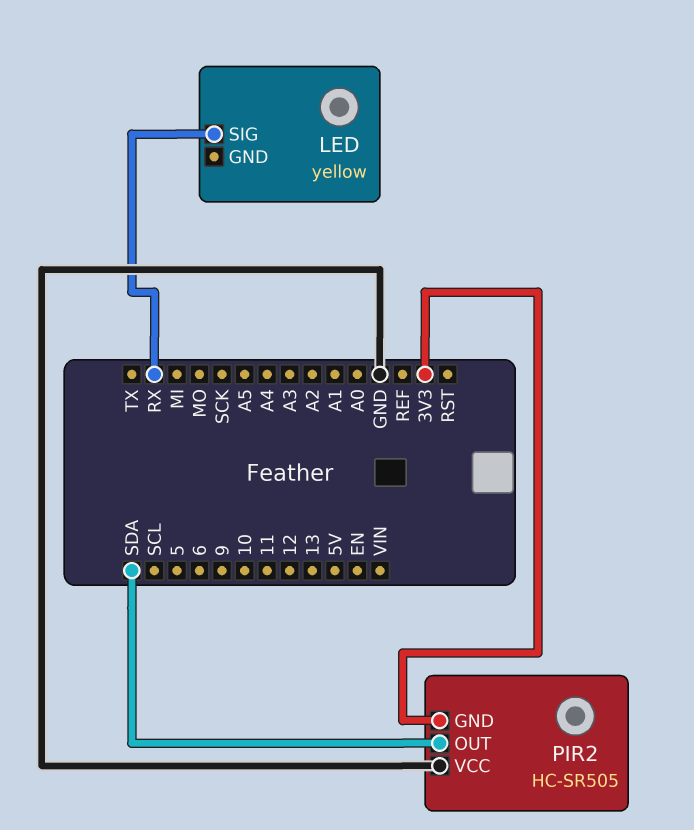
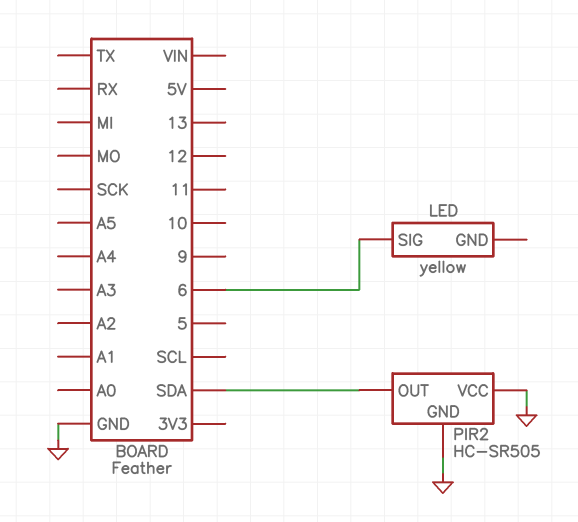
LED pin SIG: RX -> 6
PIR2 pin GND: 3V3 -> GND

